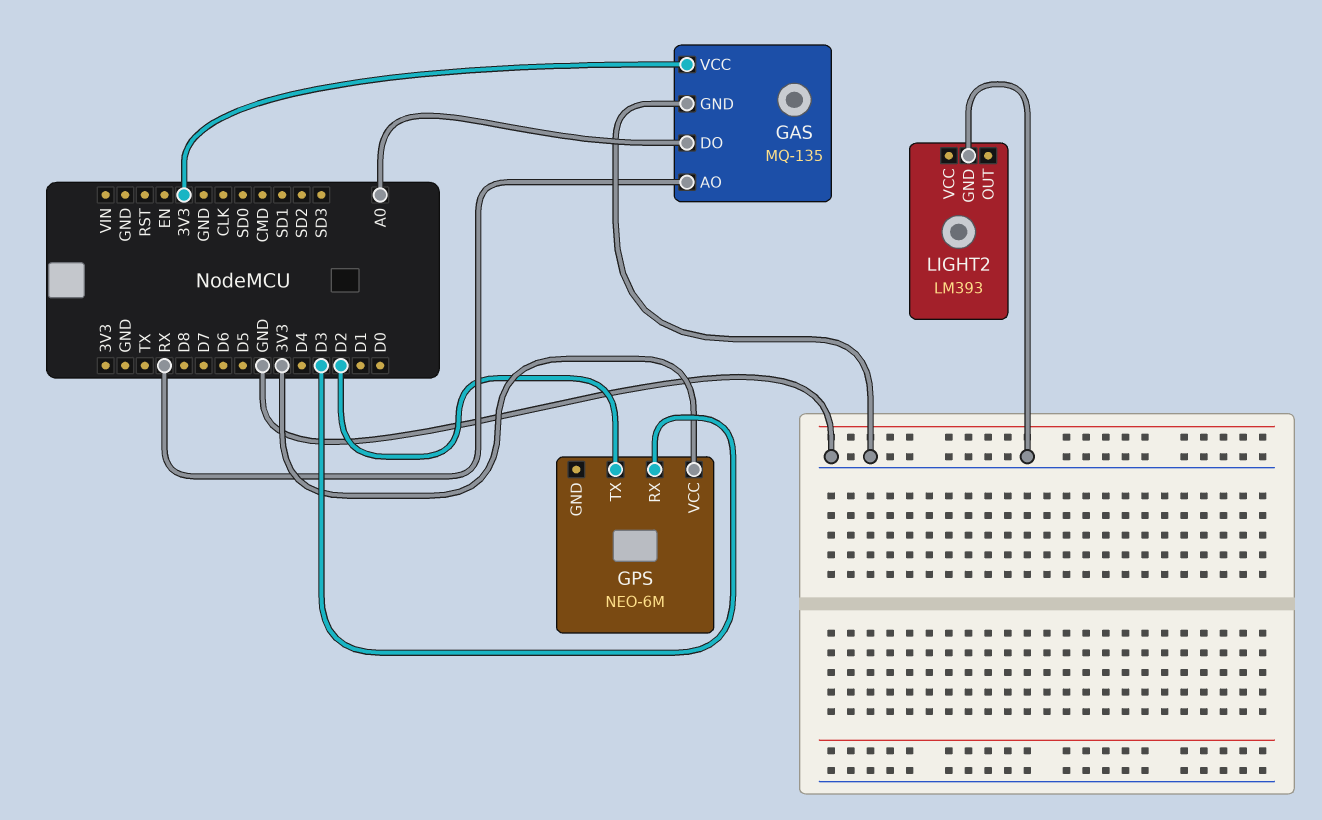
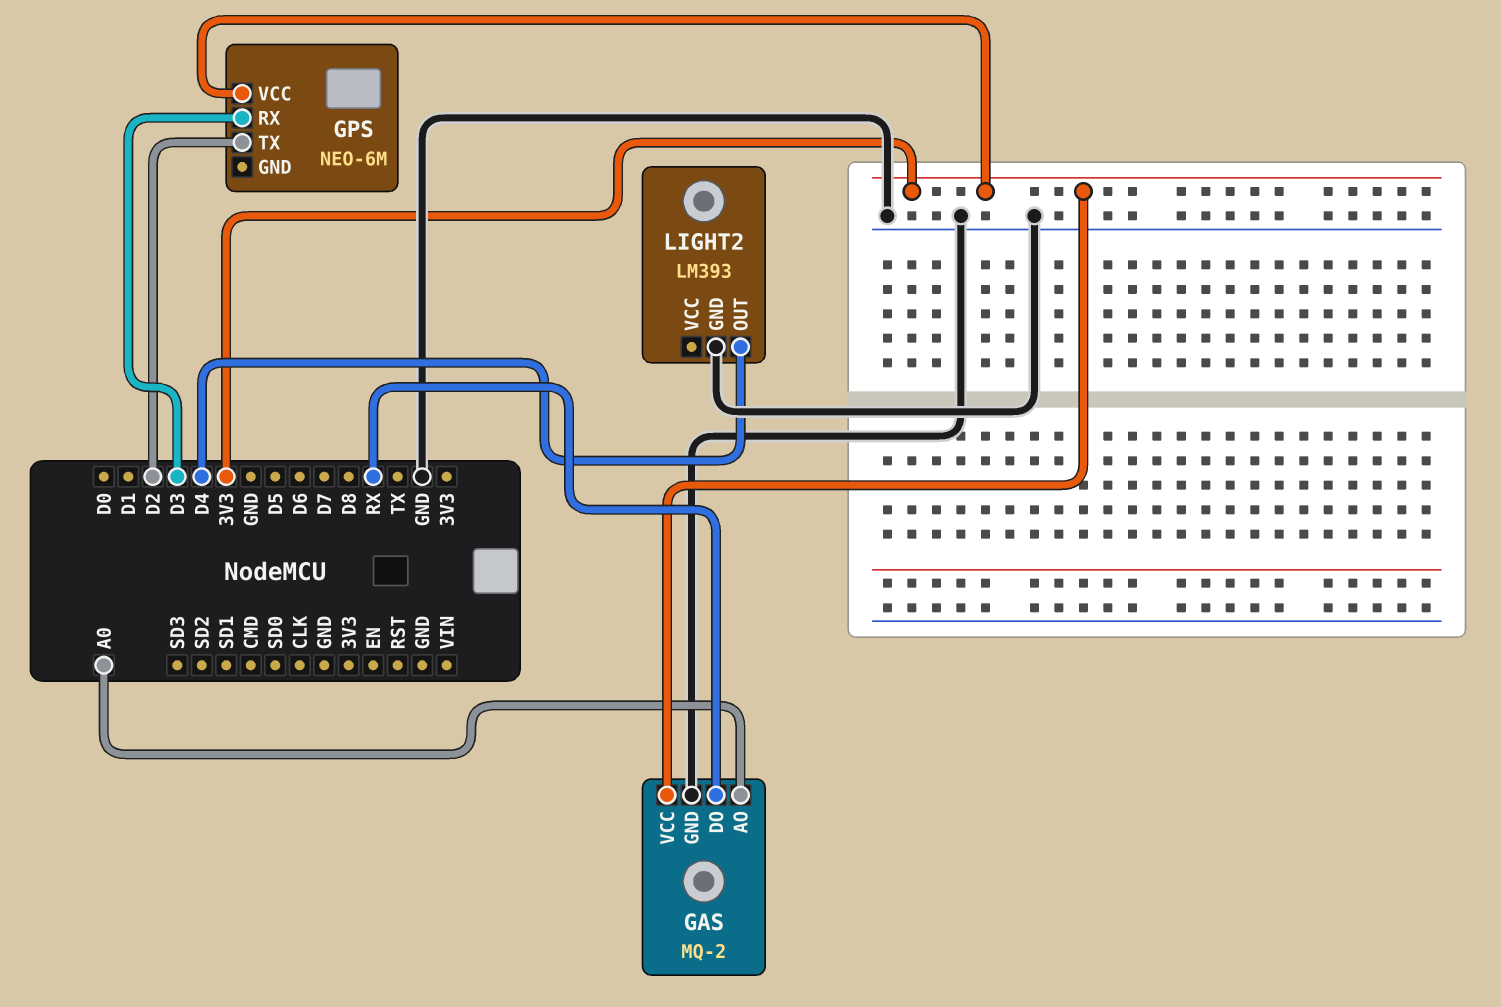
GAS: MQ-135 -> MQ-2
GAS pin AO: RX -> A0
GAS pin DO: A0 -> RX
LIGHT2 pin OUT: none -> D4

